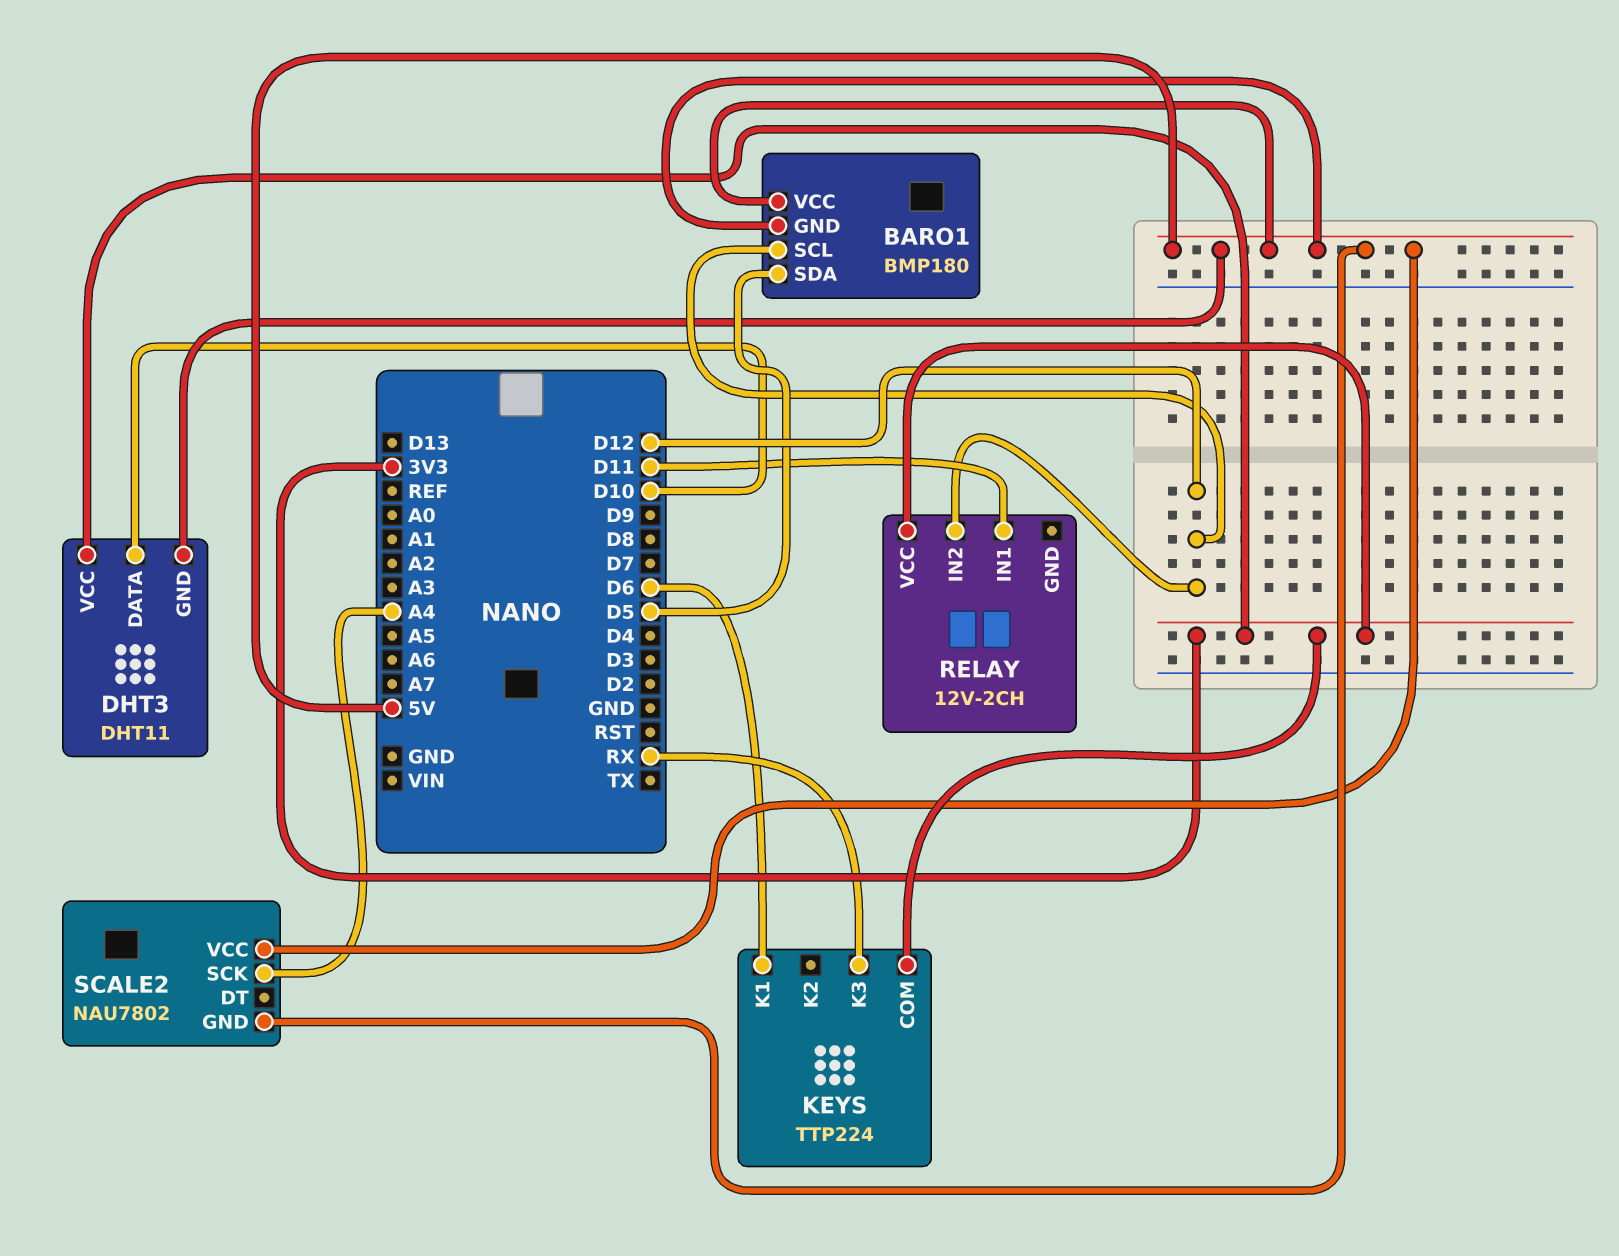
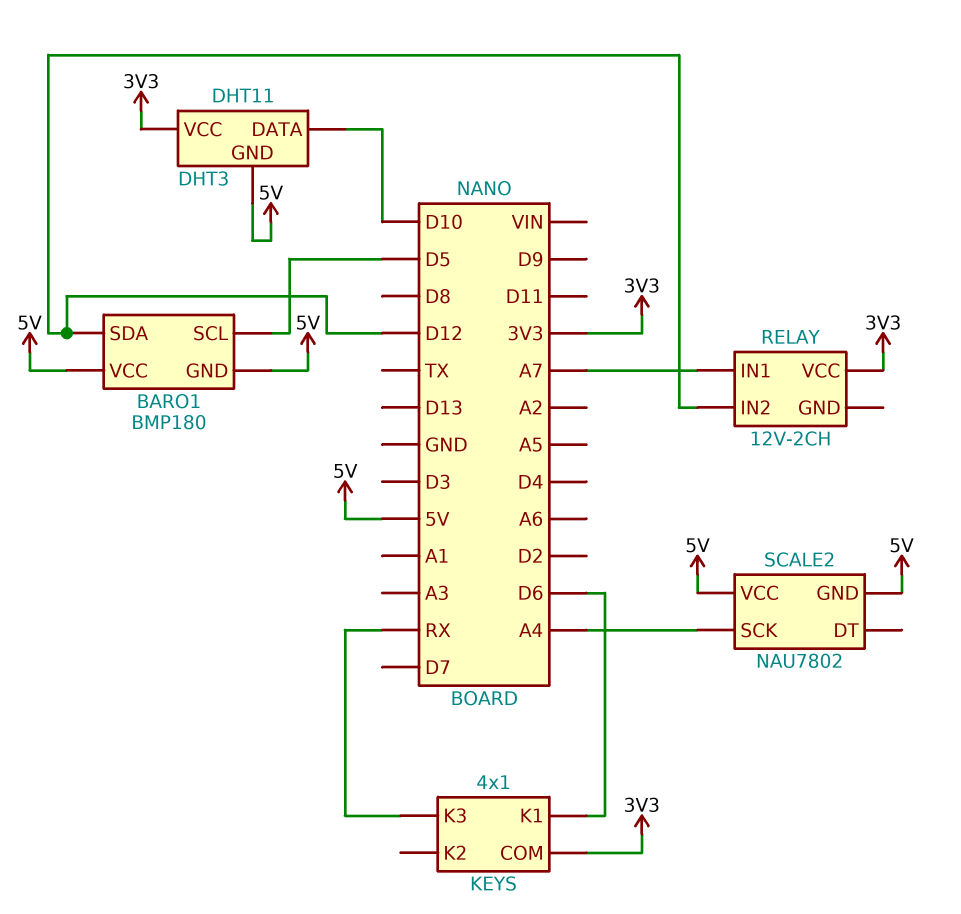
BARO1 pin SCL: D12 -> D5
BARO1 pin SDA: D5 -> D12
KEYS: TTP224 -> 4x1
RELAY pin IN1: D11 -> A7

